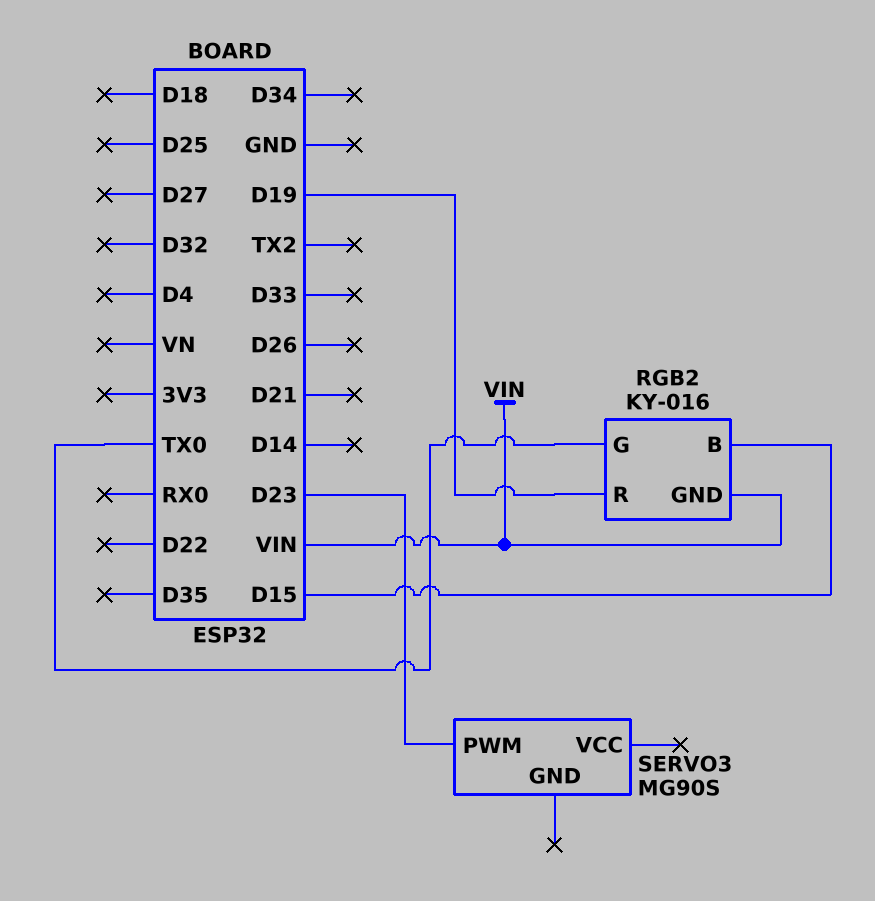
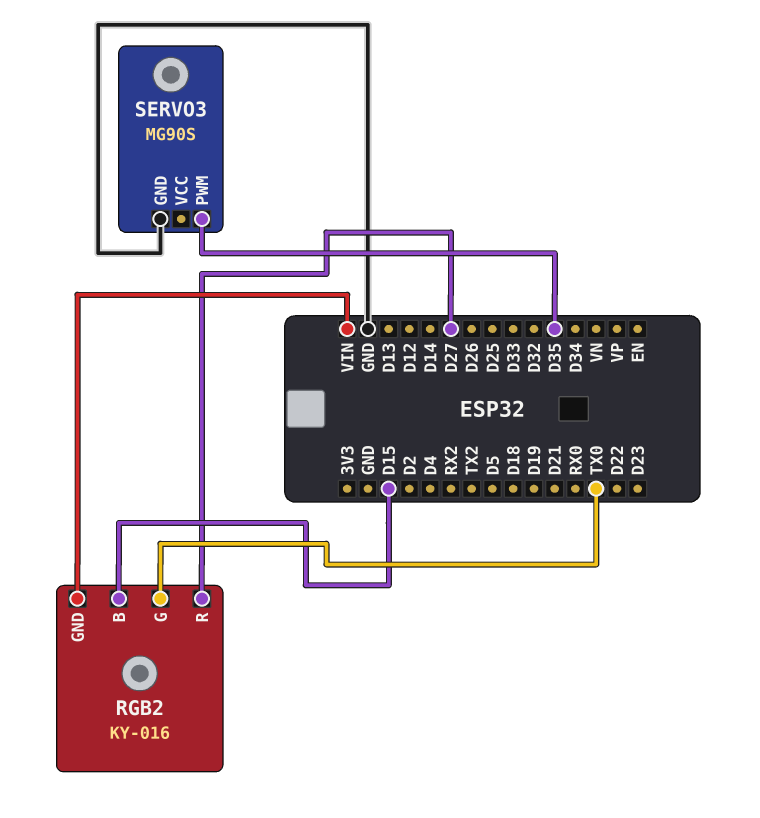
RGB2 pin R: D19 -> D27
SERVO3 pin GND: none -> GND
SERVO3 pin PWM: D23 -> D35

